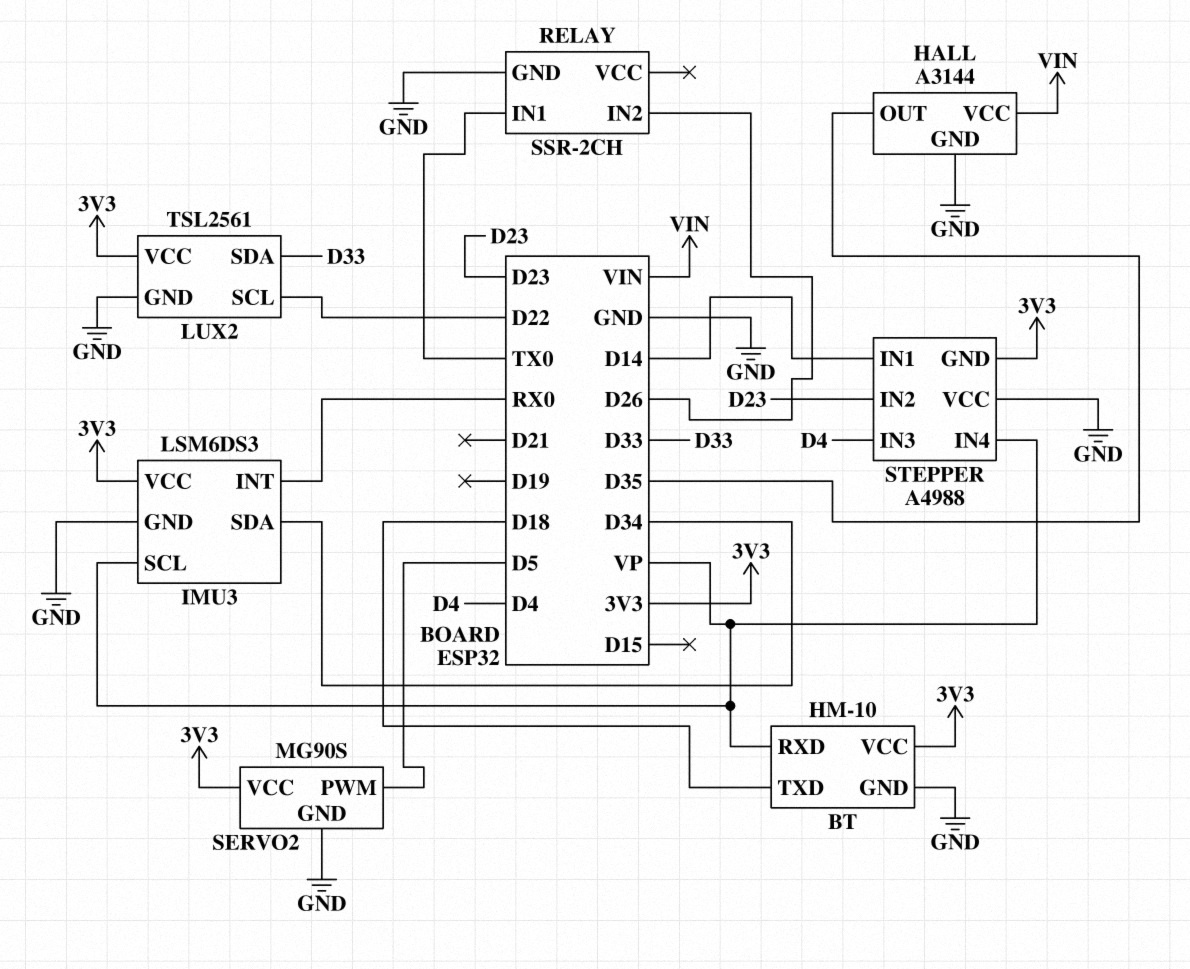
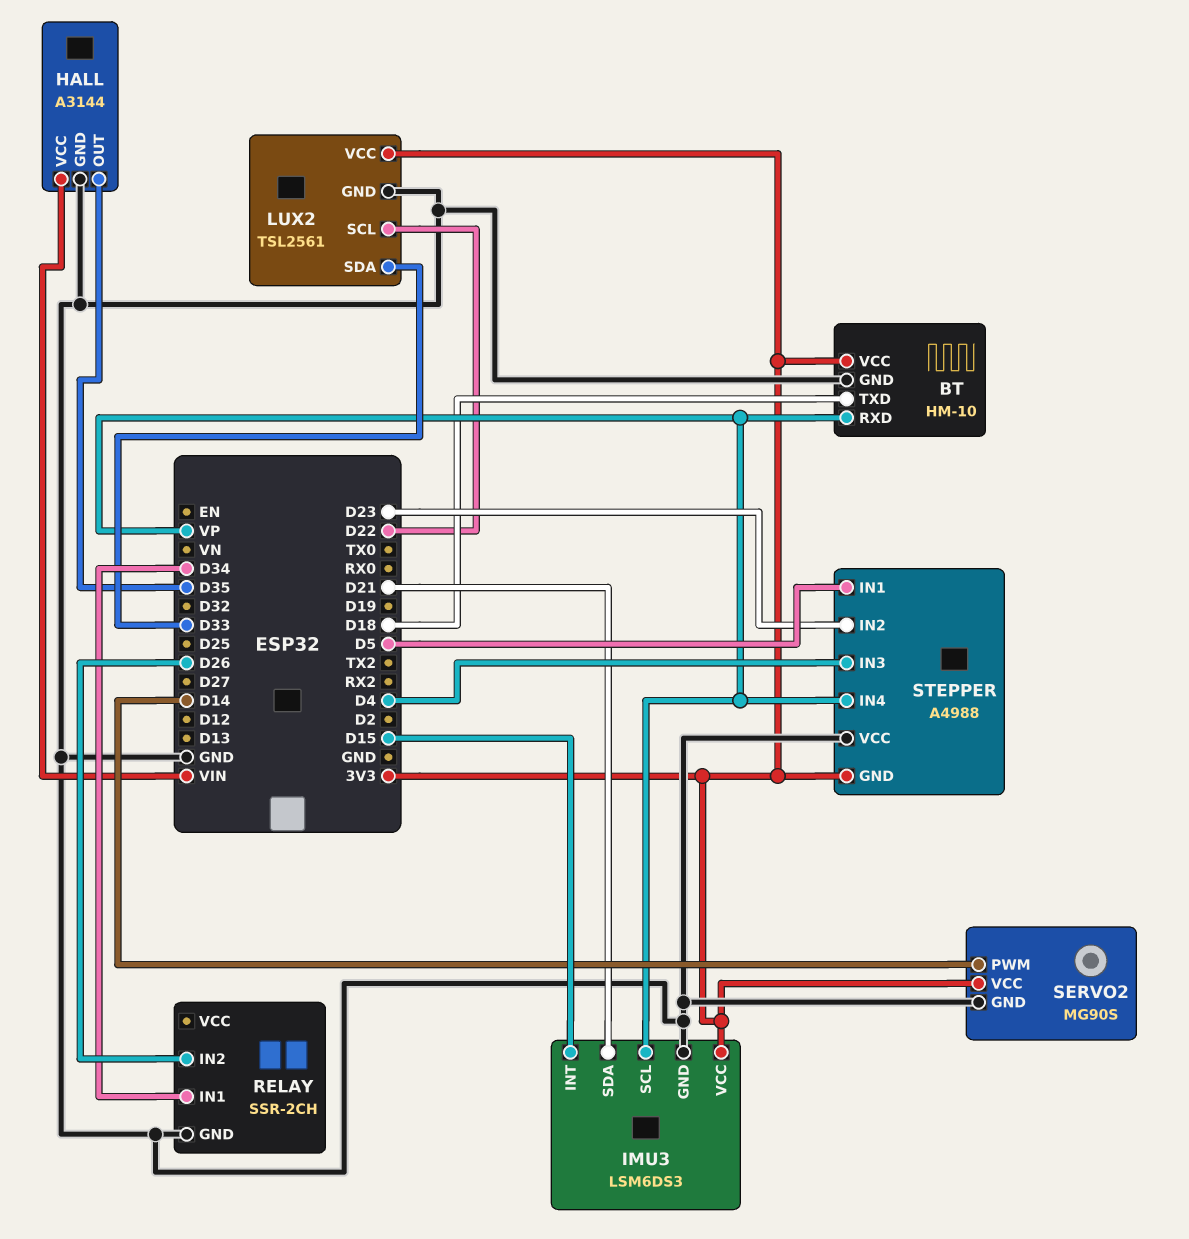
IMU3 pin INT: RX0 -> D15
IMU3 pin SDA: D34 -> D21
RELAY pin IN1: TX0 -> D34
SERVO2 pin PWM: D5 -> D14
STEPPER pin IN1: D14 -> D5

